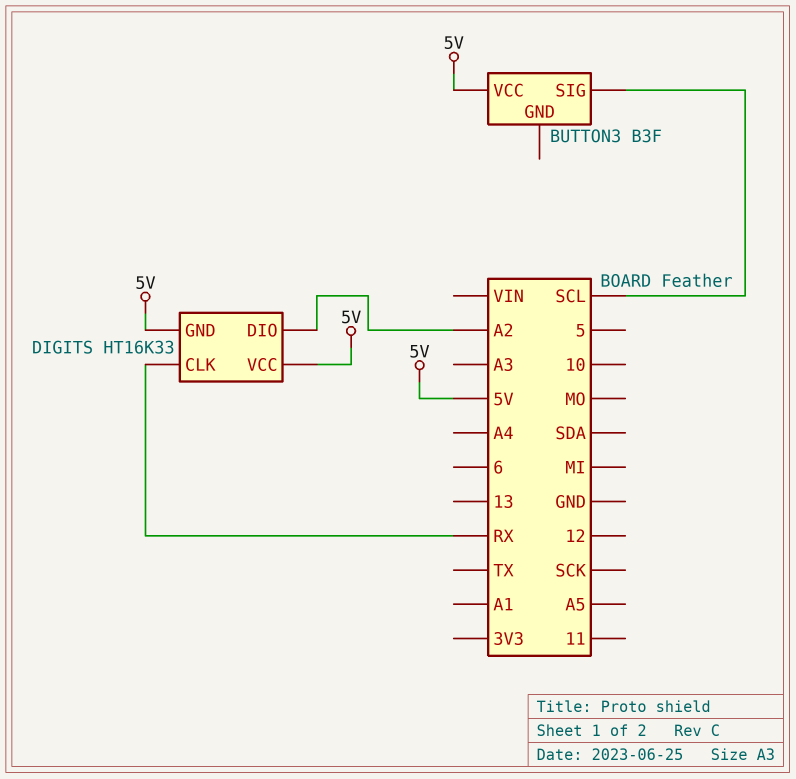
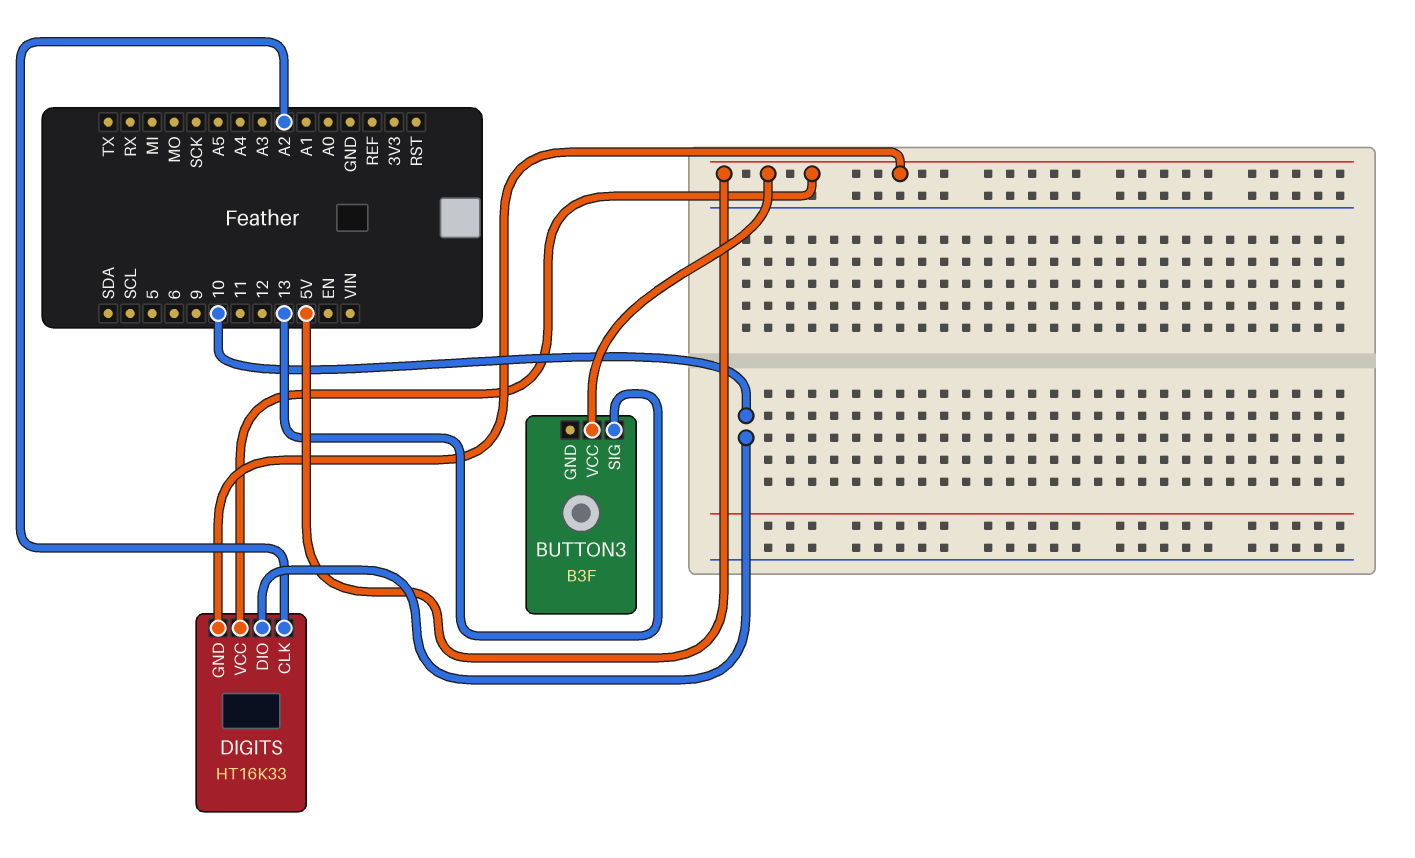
BUTTON3 pin SIG: SCL -> 13
DIGITS pin CLK: RX -> A2
DIGITS pin DIO: A2 -> 10

